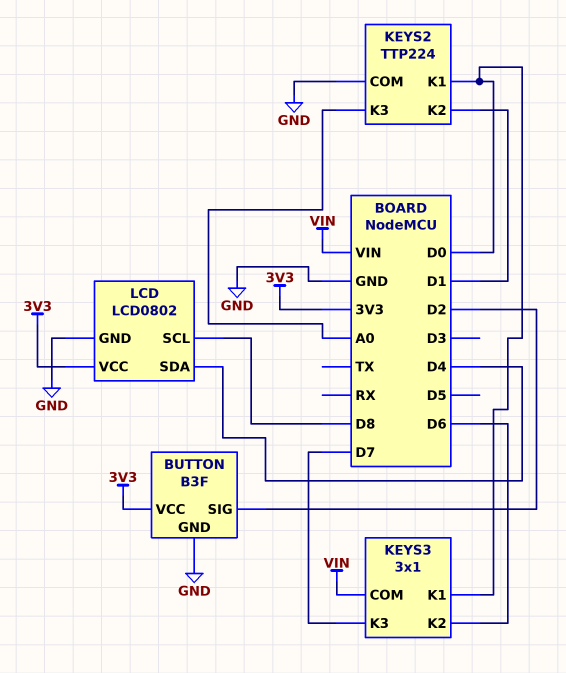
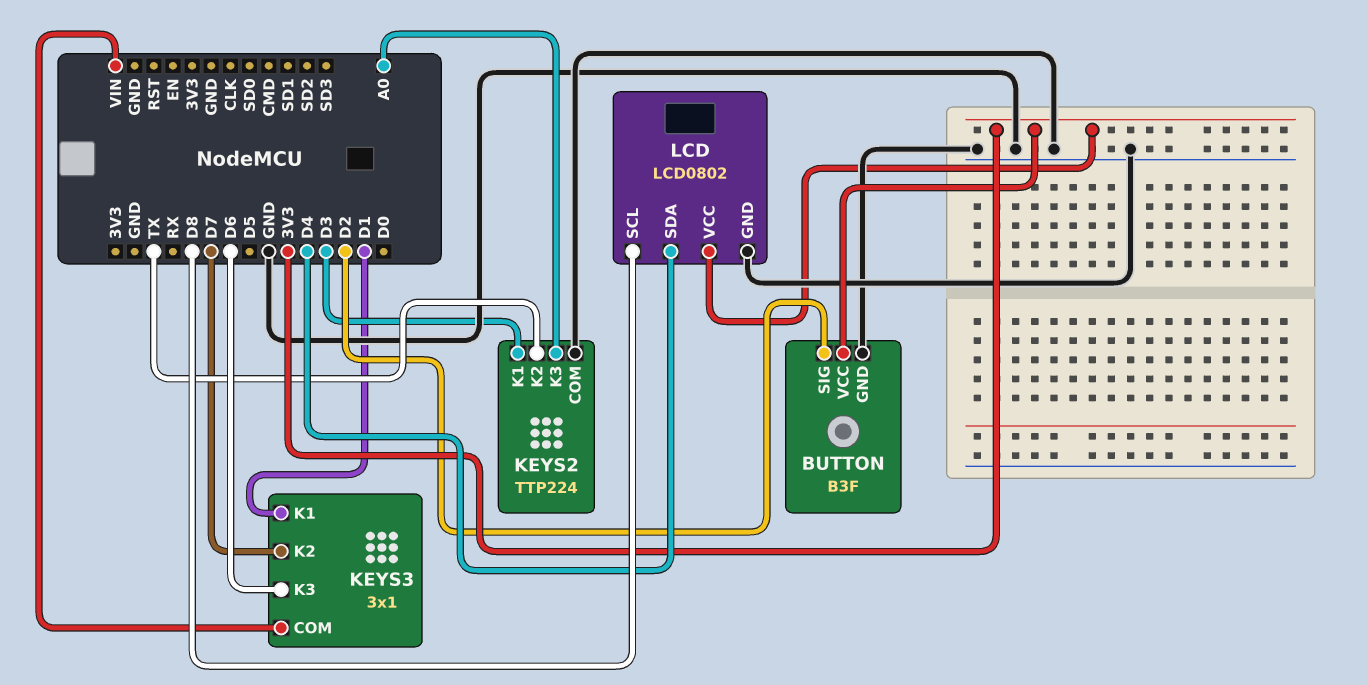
KEYS2 pin K1: D0 -> D3
KEYS2 pin K2: D1 -> TX
KEYS3 pin K1: D0 -> D1
KEYS3 pin K2: D6 -> D7
KEYS3 pin K3: D7 -> D6

